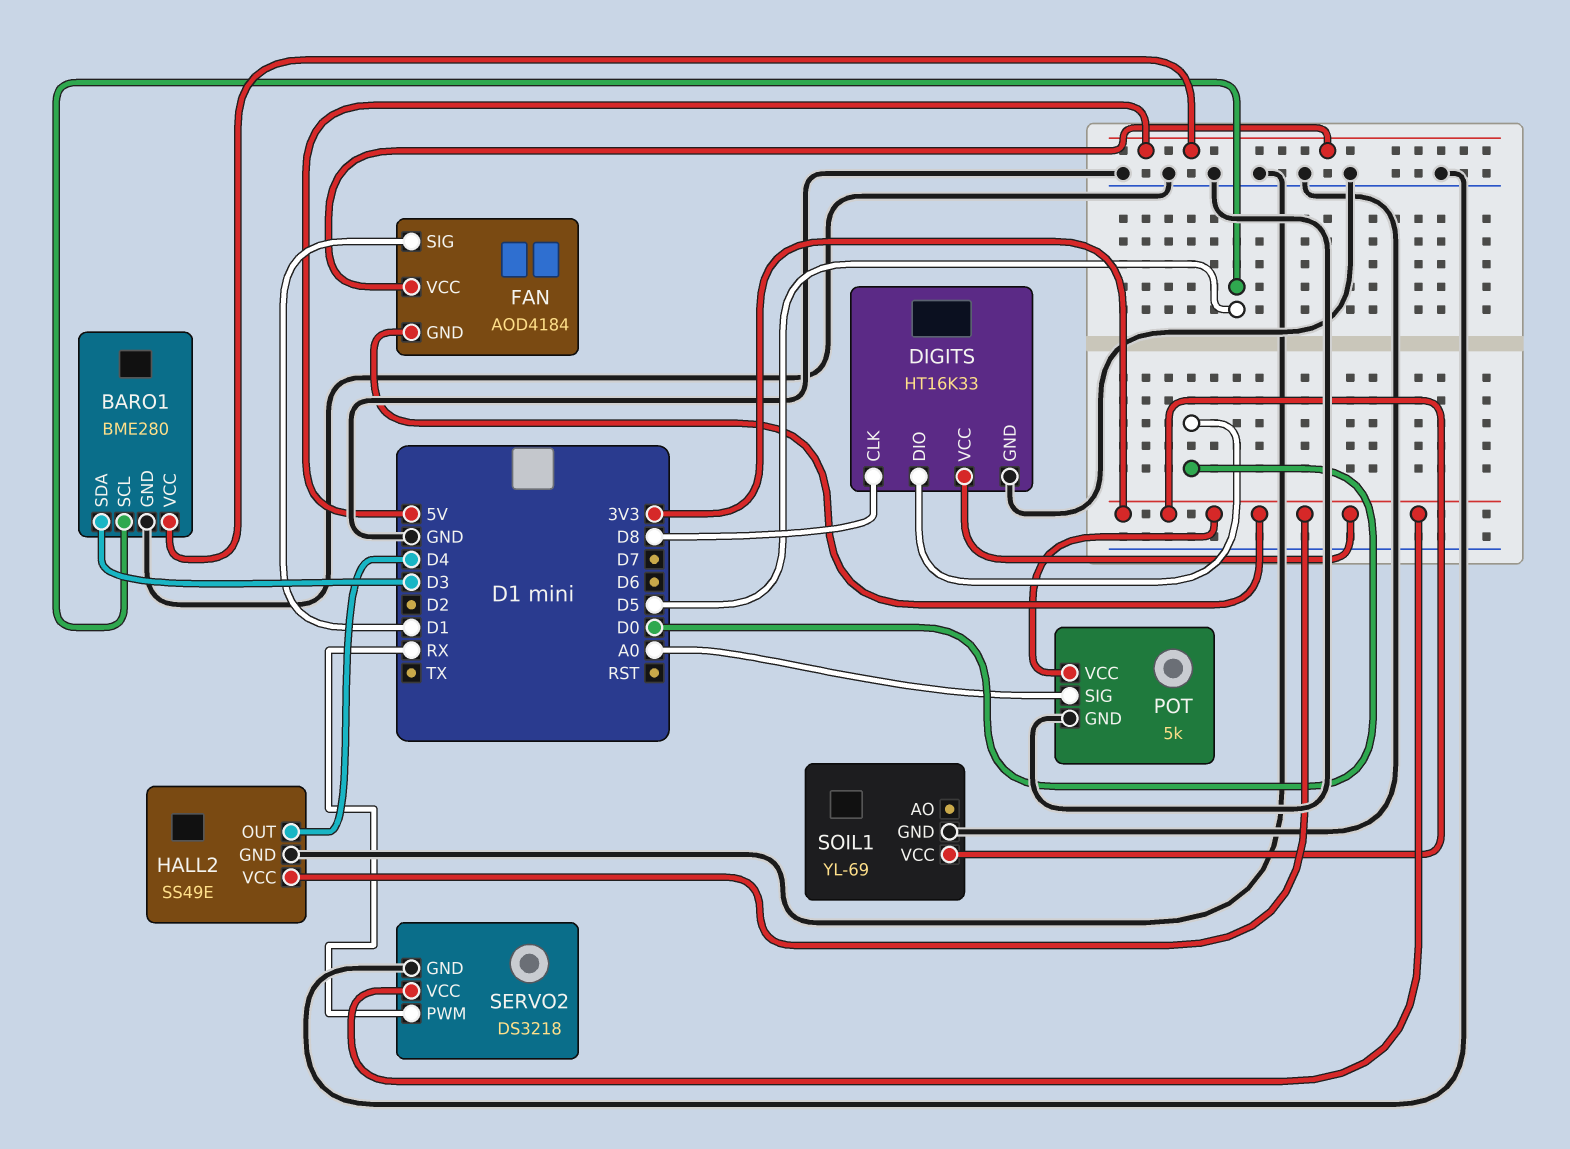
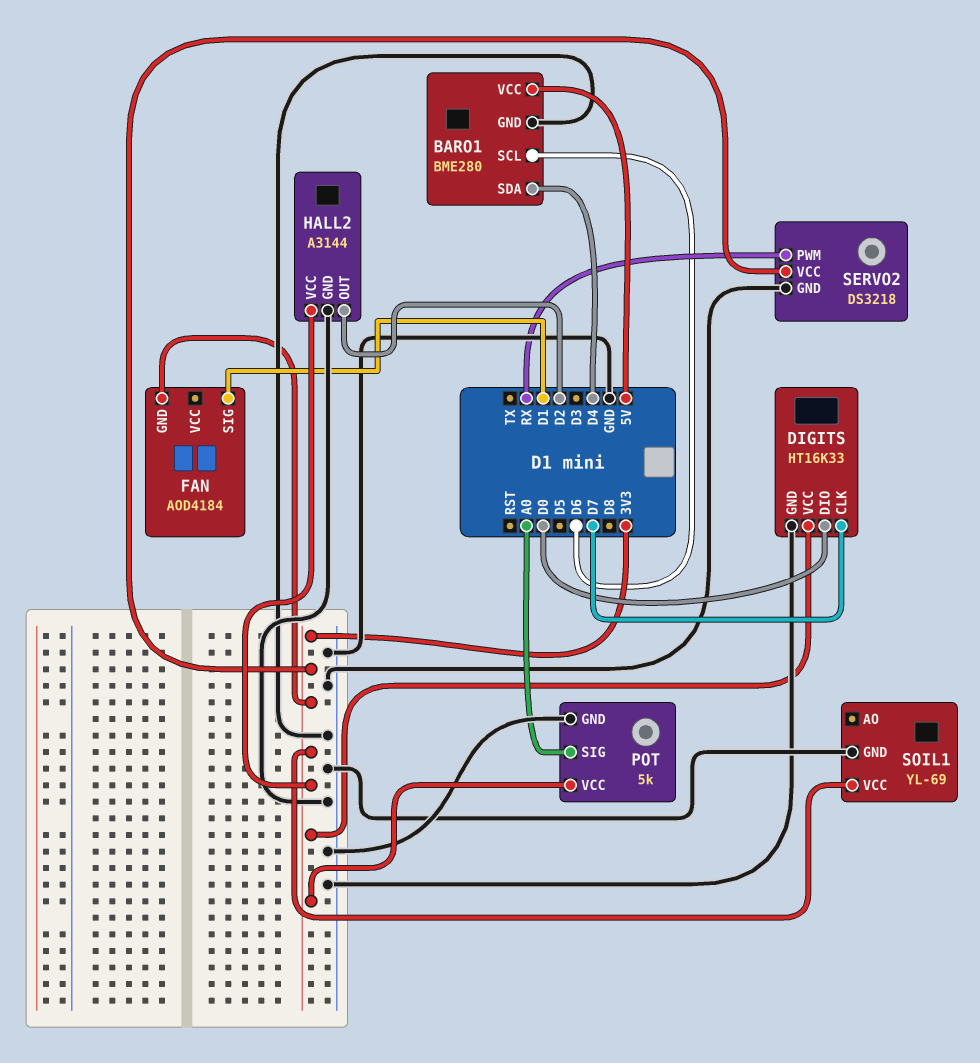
BARO1 pin SCL: D5 -> D6
BARO1 pin SDA: D3 -> D4
DIGITS pin CLK: D8 -> D7
FAN pin VCC: 5V -> none
HALL2: SS49E -> A3144
HALL2 pin OUT: D4 -> D2

